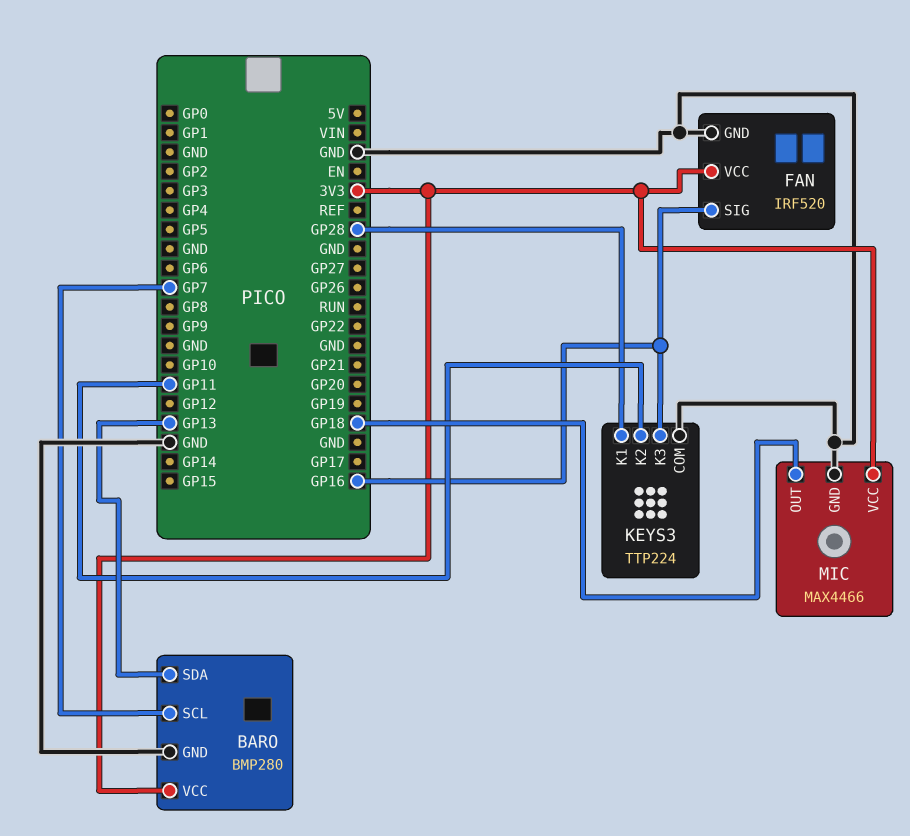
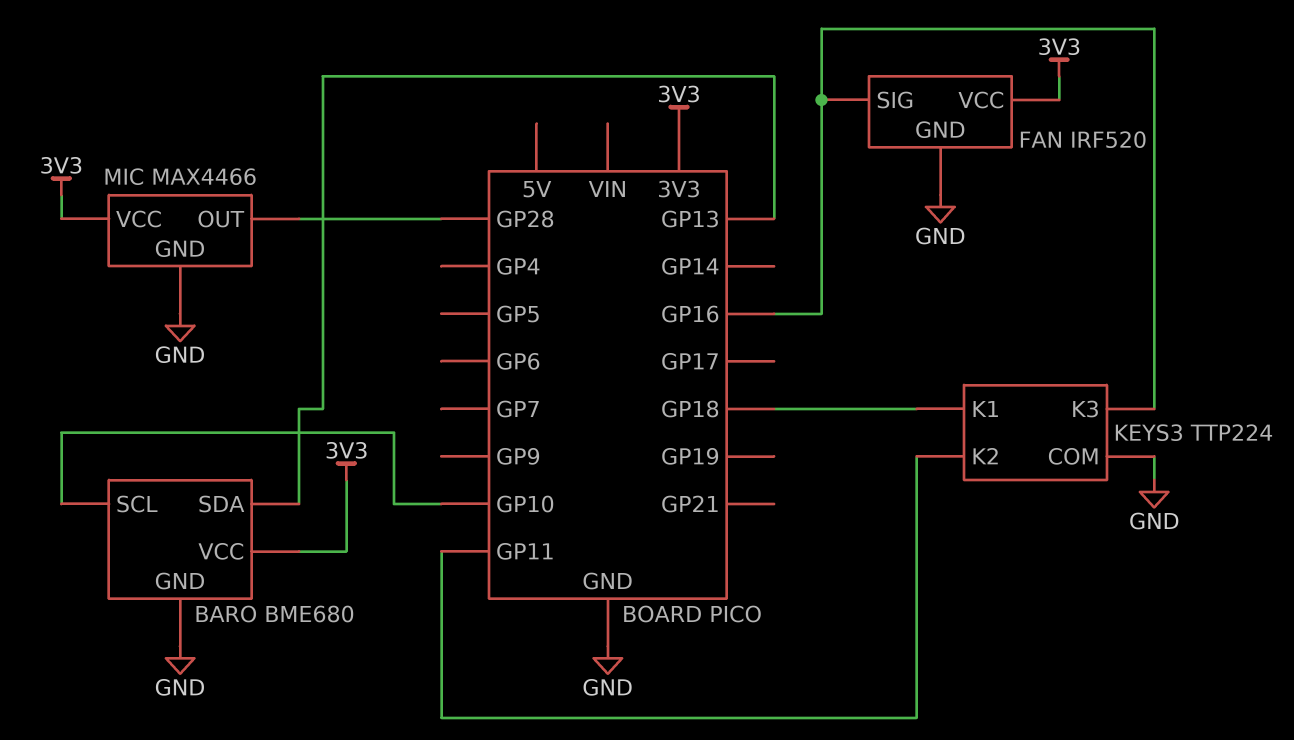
BARO: BMP280 -> BME680
BARO pin SCL: GP7 -> GP10
KEYS3 pin K1: GP28 -> GP18
MIC pin OUT: GP18 -> GP28

